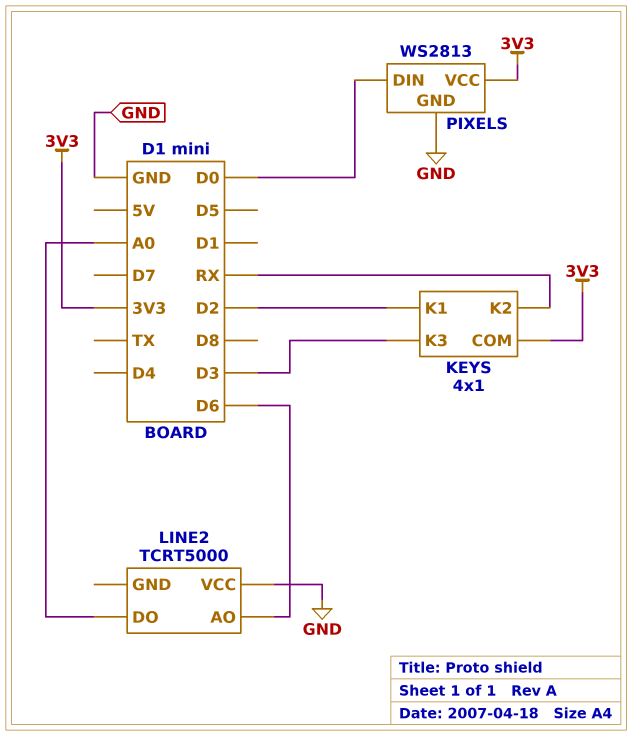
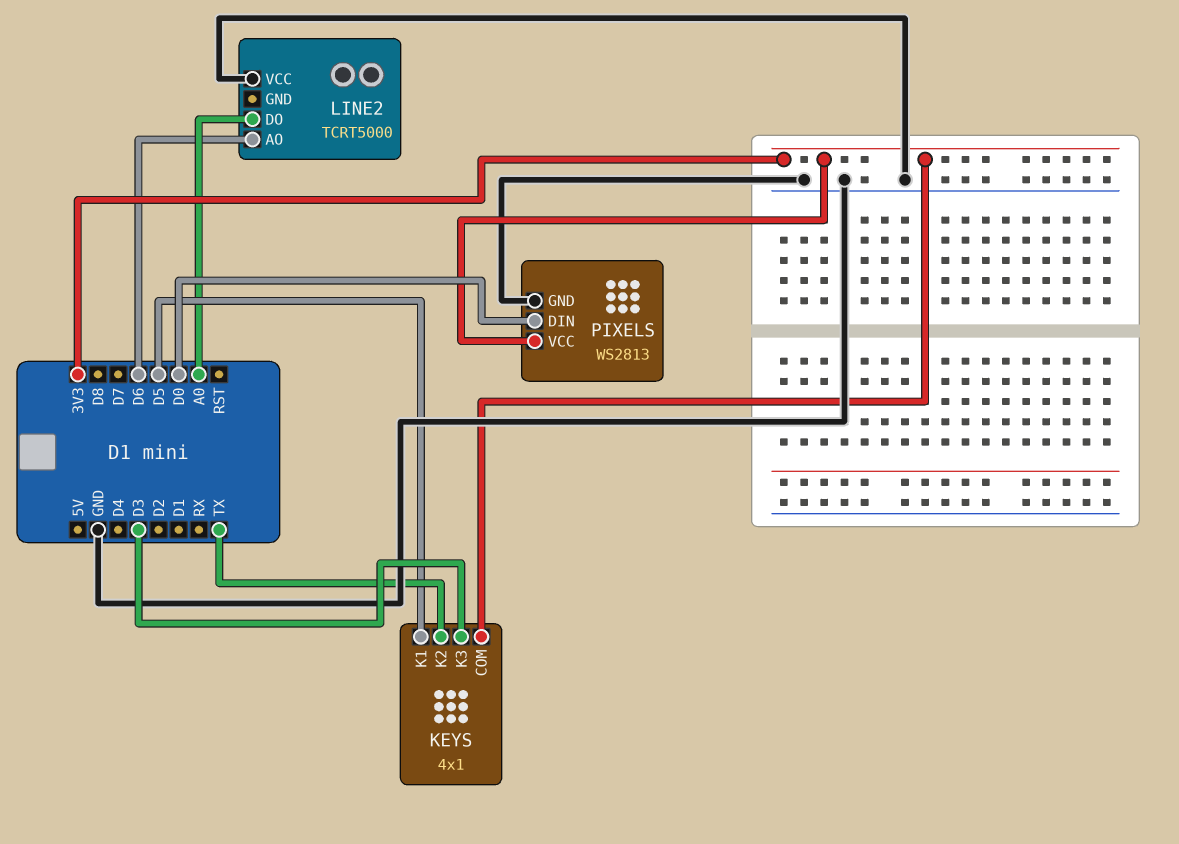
KEYS pin K1: D2 -> D5
KEYS pin K2: RX -> TX

